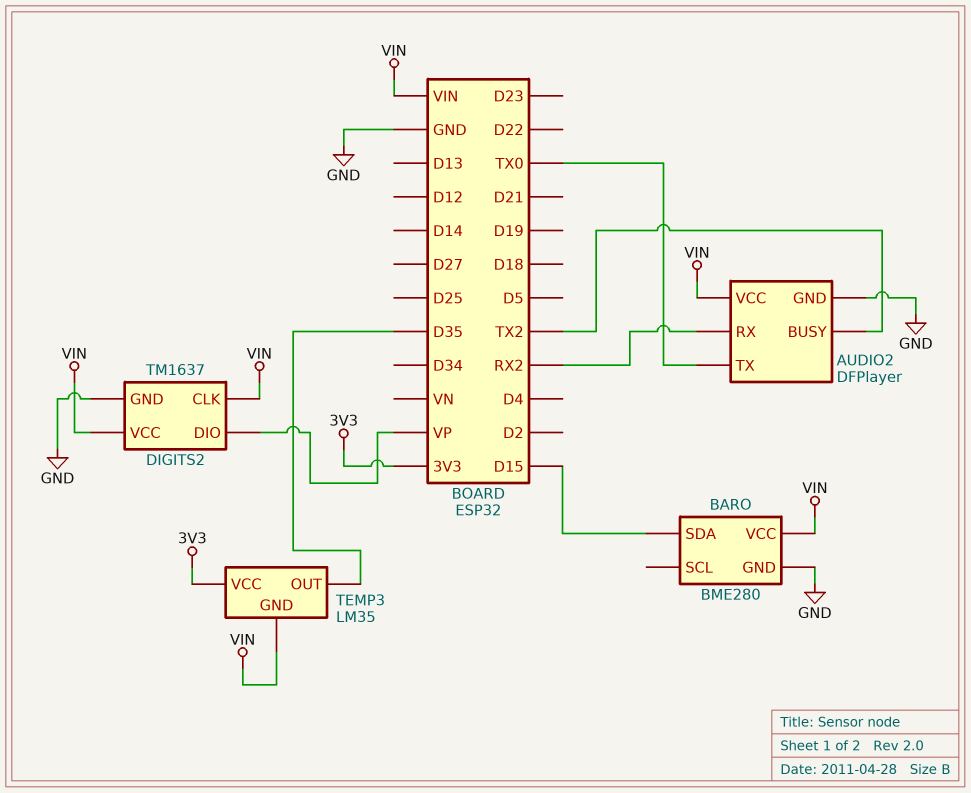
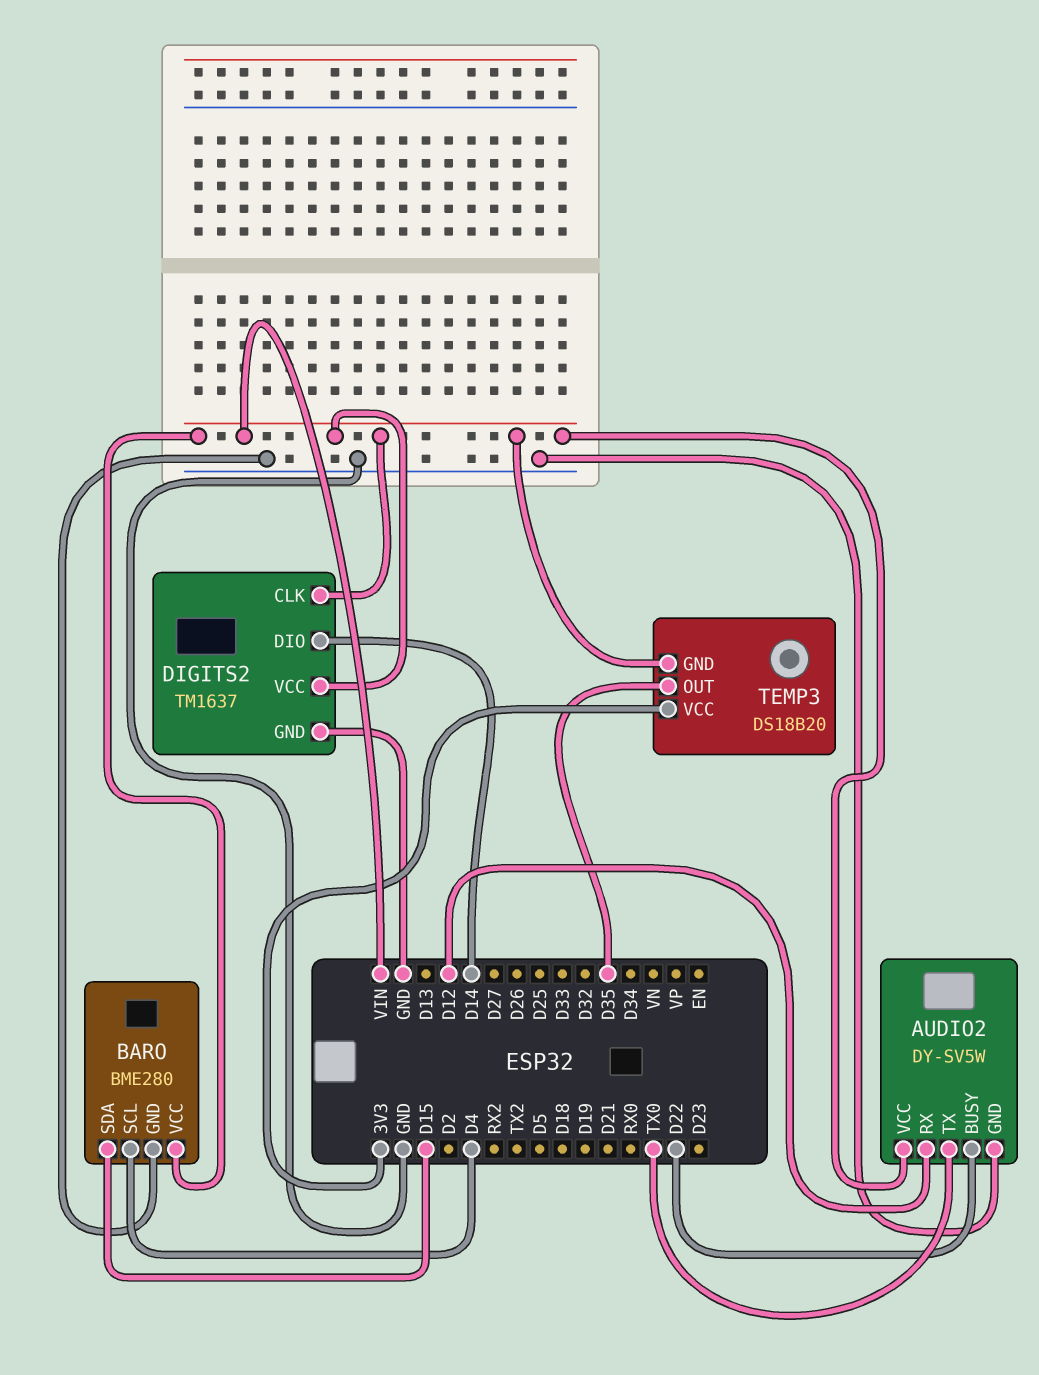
AUDIO2: DFPlayer -> DY-SV5W
AUDIO2 pin BUSY: TX2 -> D22
AUDIO2 pin RX: RX2 -> D12
BARO pin SCL: none -> D4
DIGITS2 pin DIO: VP -> D14
TEMP3: LM35 -> DS18B20

